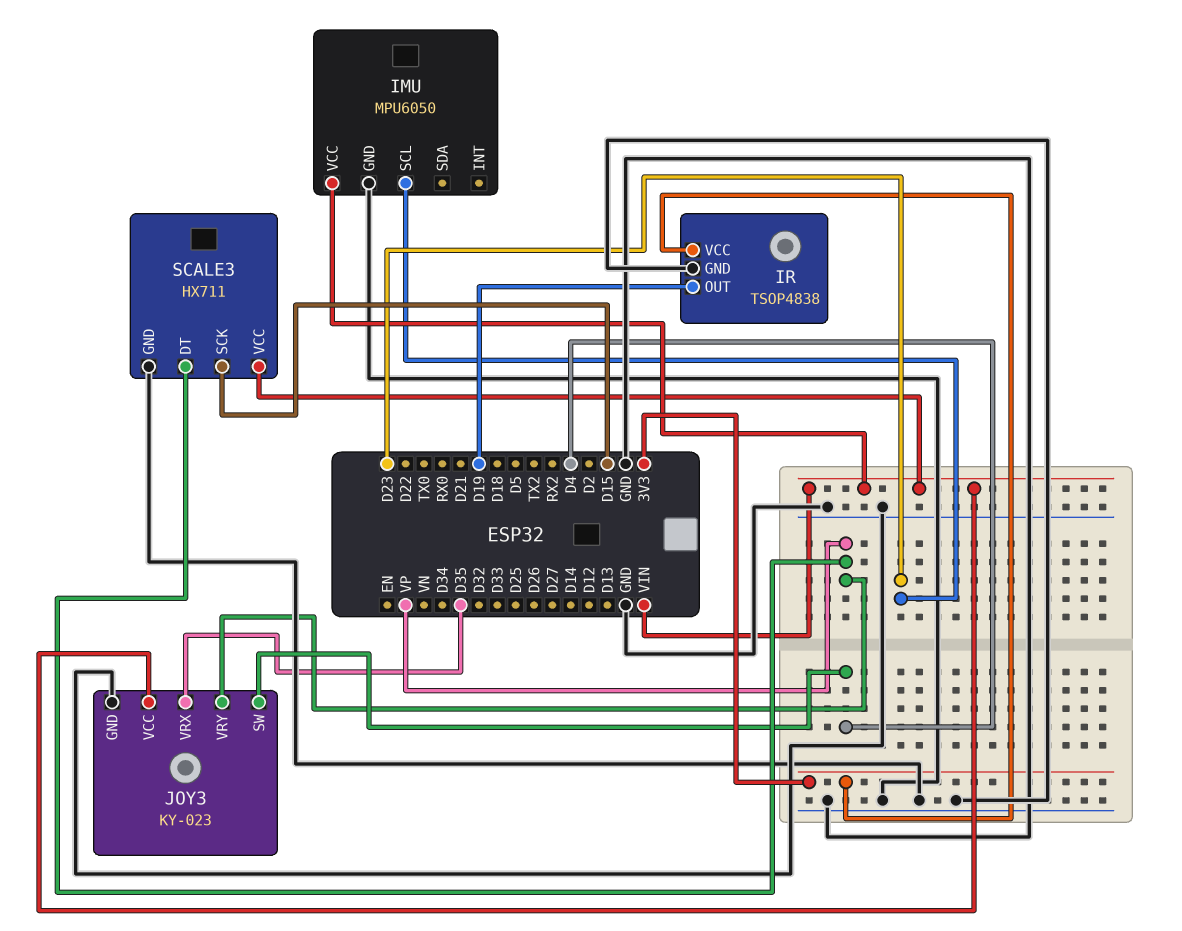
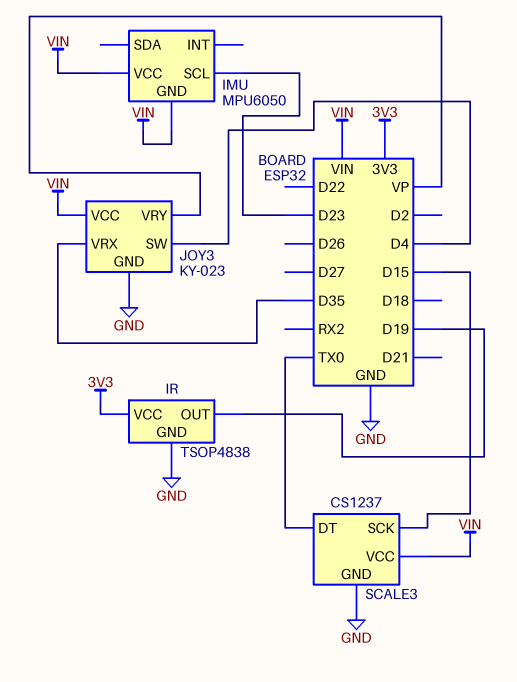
IMU pin GND: GND -> VIN
SCALE3: HX711 -> CS1237
SCALE3 pin DT: VP -> TX0

